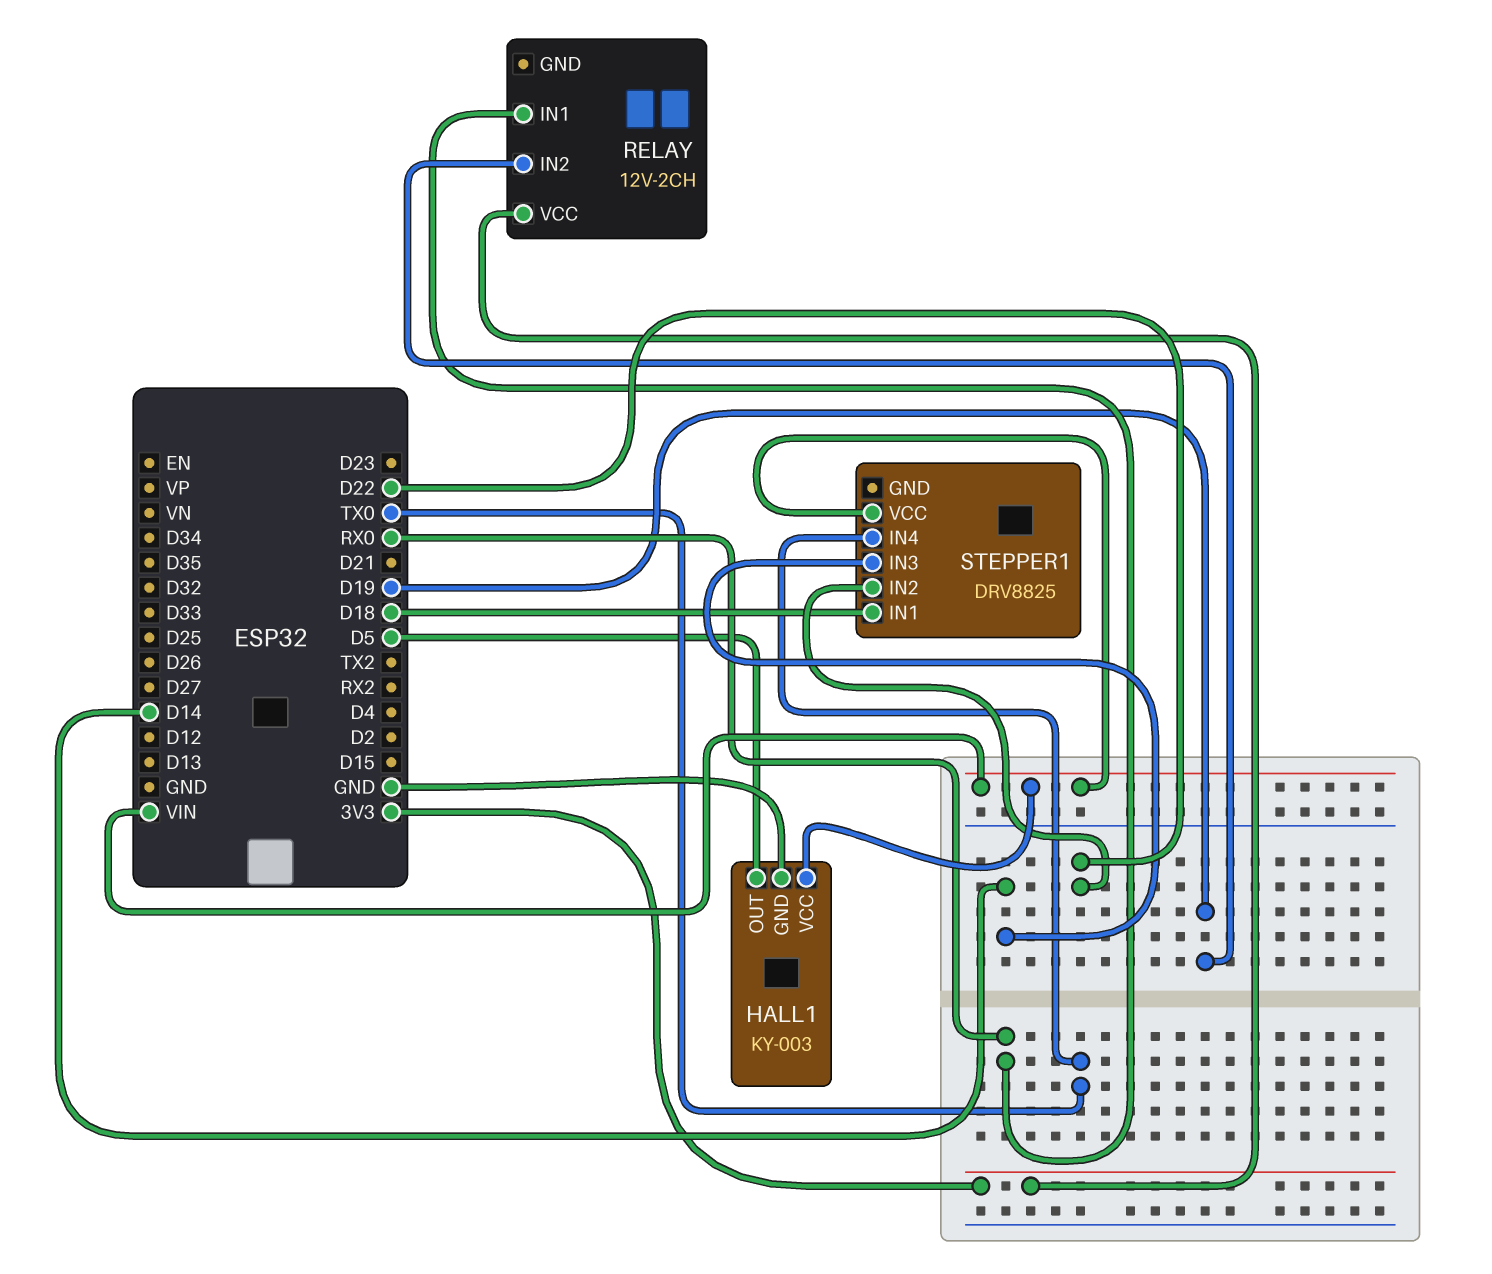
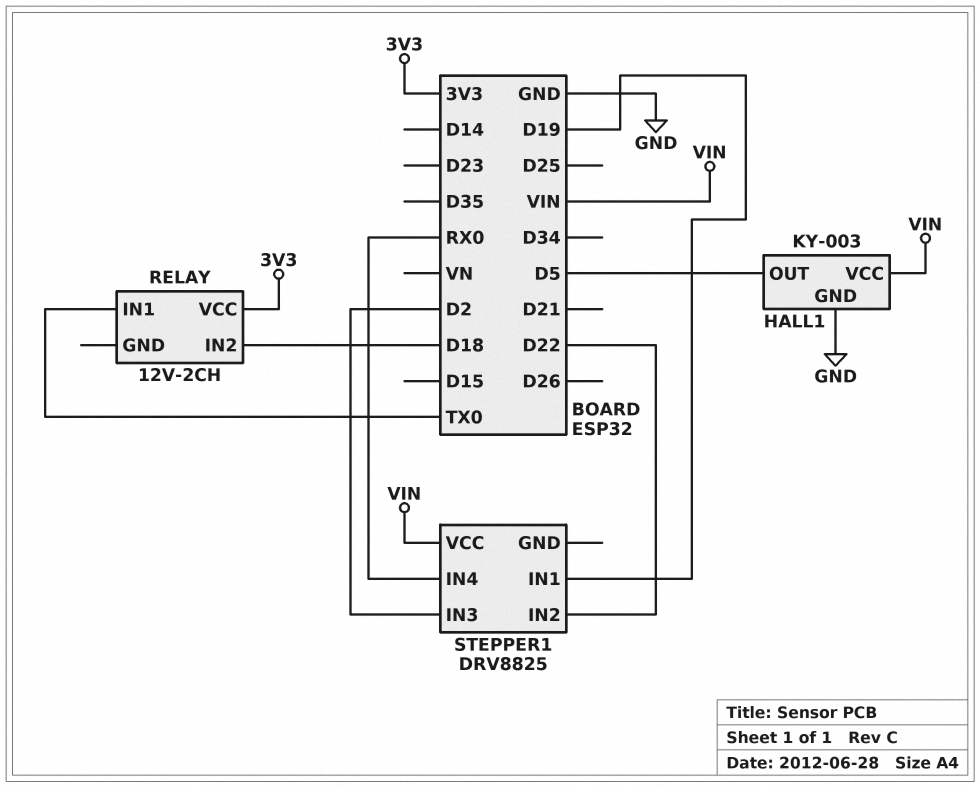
RELAY pin IN1: RX0 -> TX0
RELAY pin IN2: D19 -> D18
STEPPER1 pin IN1: D18 -> D19
STEPPER1 pin IN3: D14 -> D2
STEPPER1 pin IN4: TX0 -> RX0

